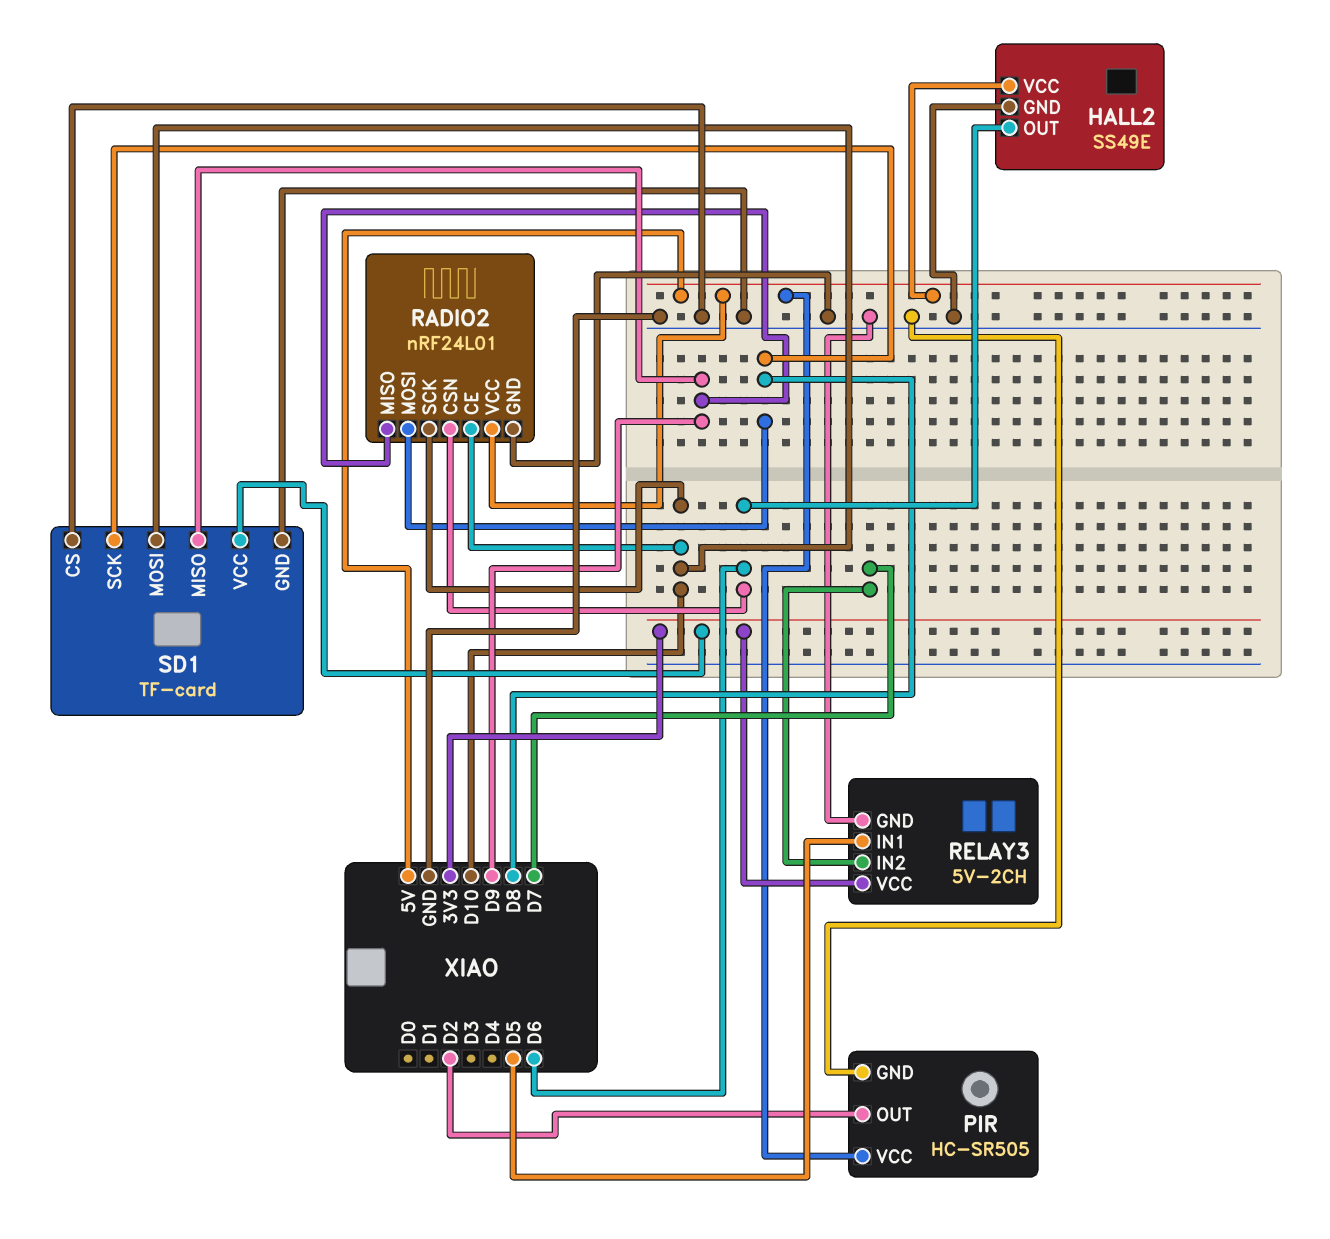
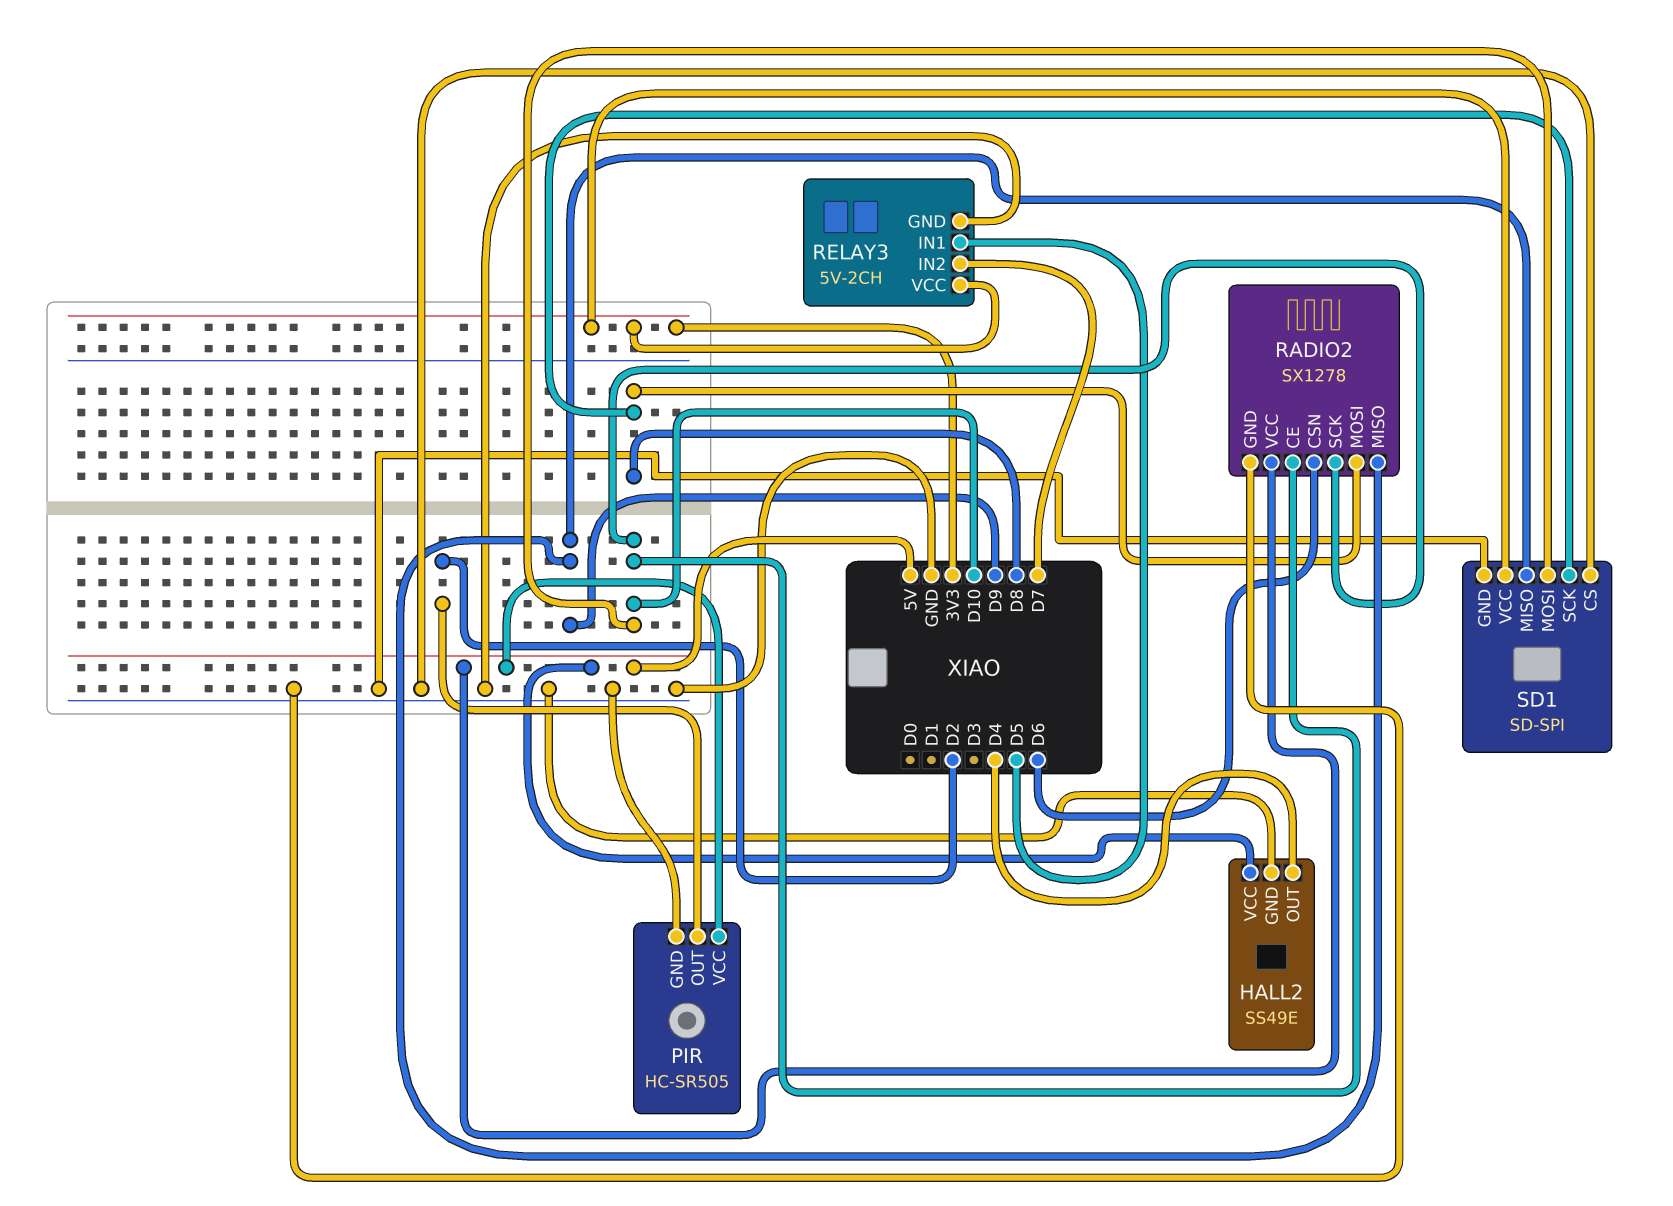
HALL2 pin OUT: D6 -> D4
RADIO2: nRF24L01 -> SX1278
SD1: TF-card -> SD-SPI

